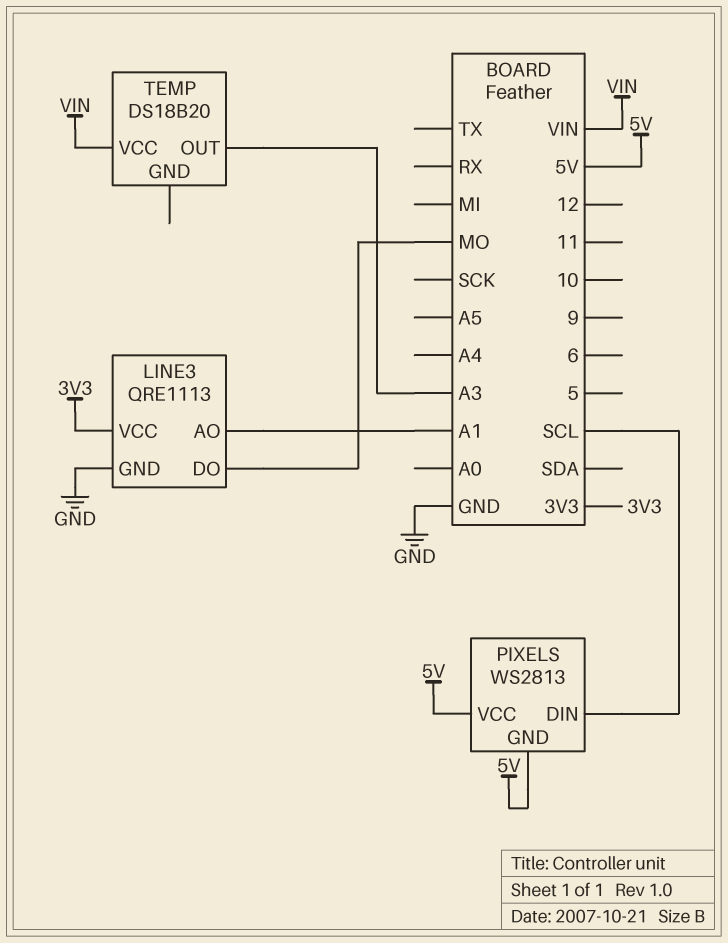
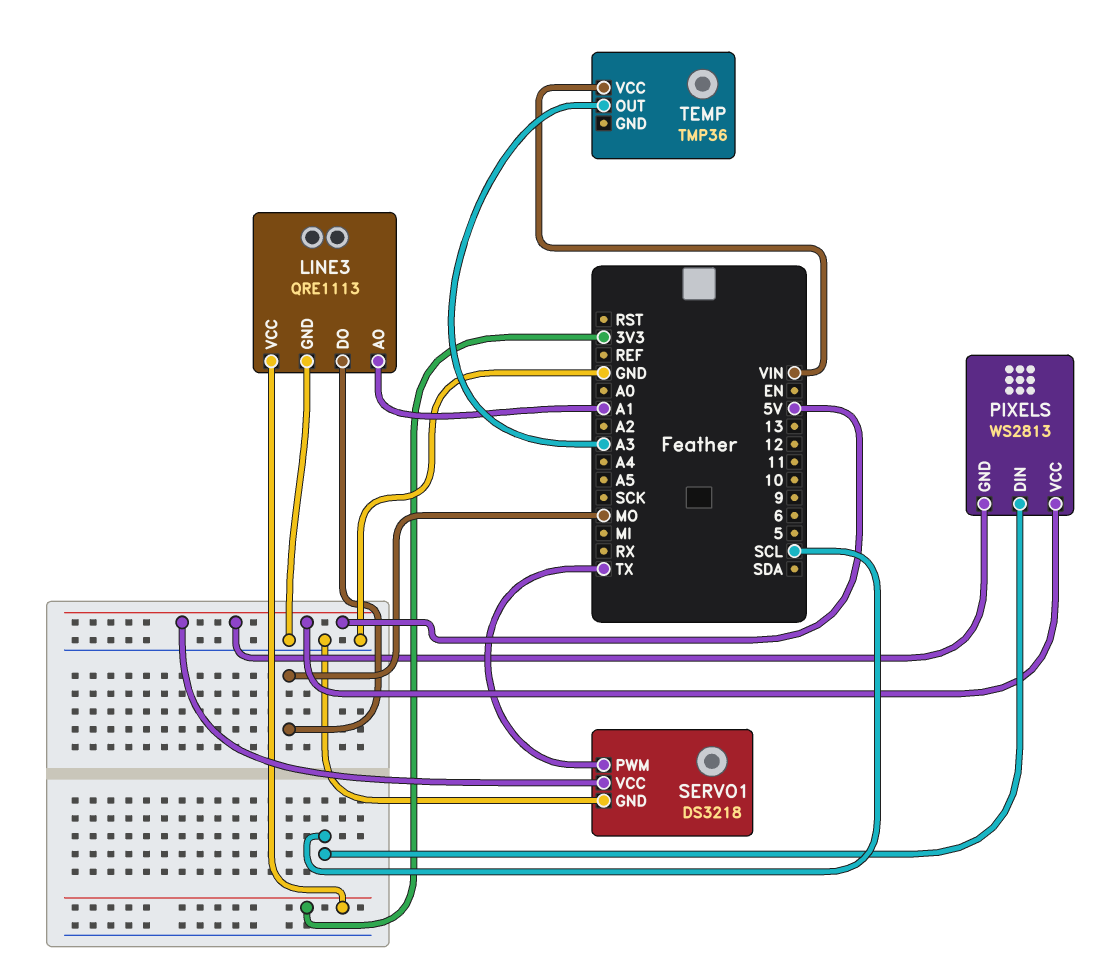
SERVO1: none -> DS3218
SERVO1 pin GND: none -> GND
SERVO1 pin PWM: none -> TX
SERVO1 pin VCC: none -> 5V
TEMP: DS18B20 -> TMP36

